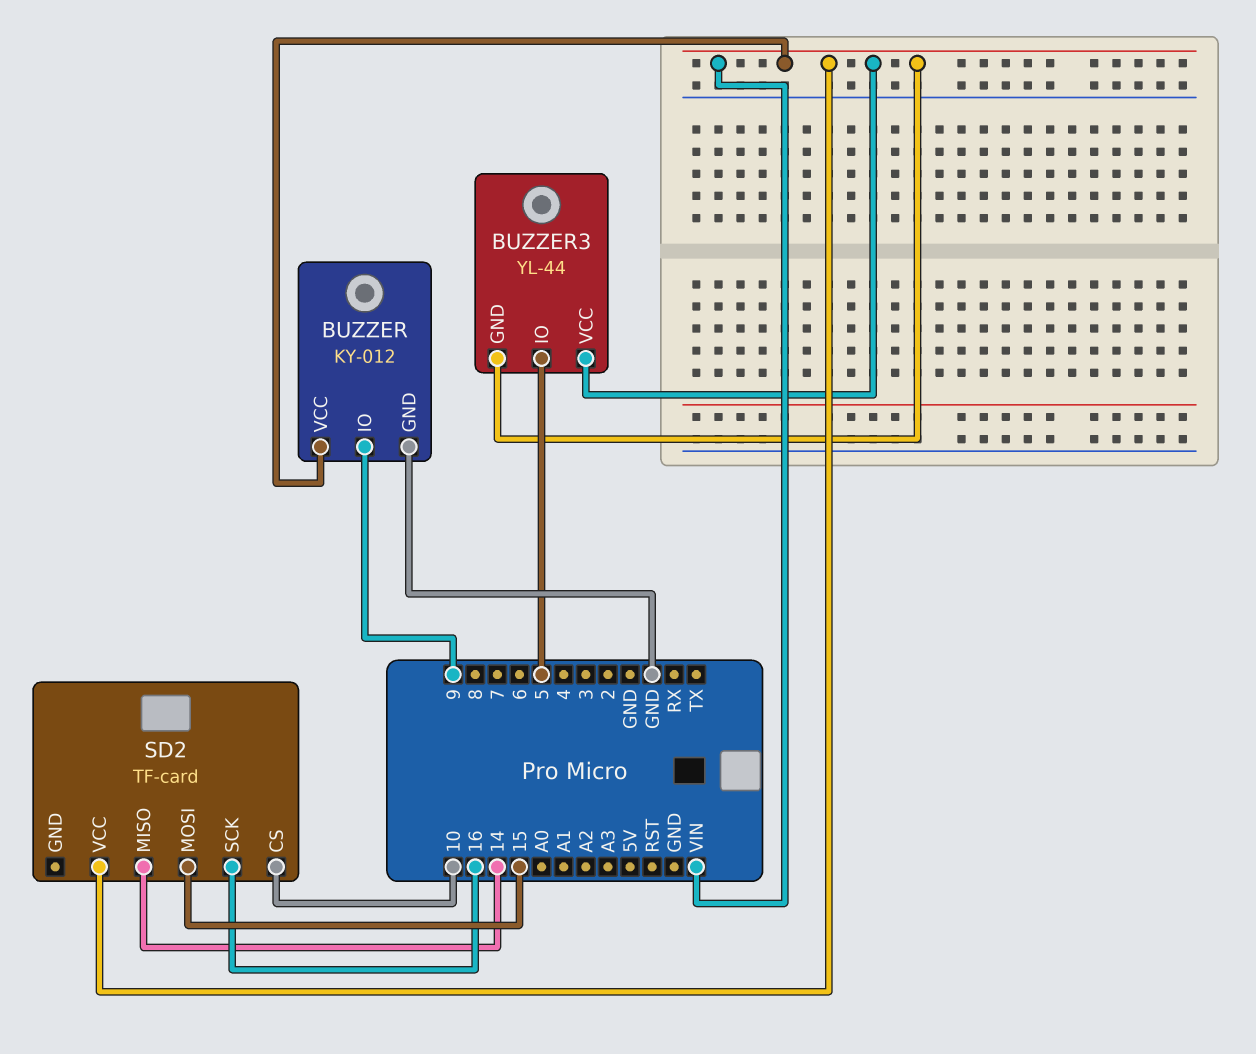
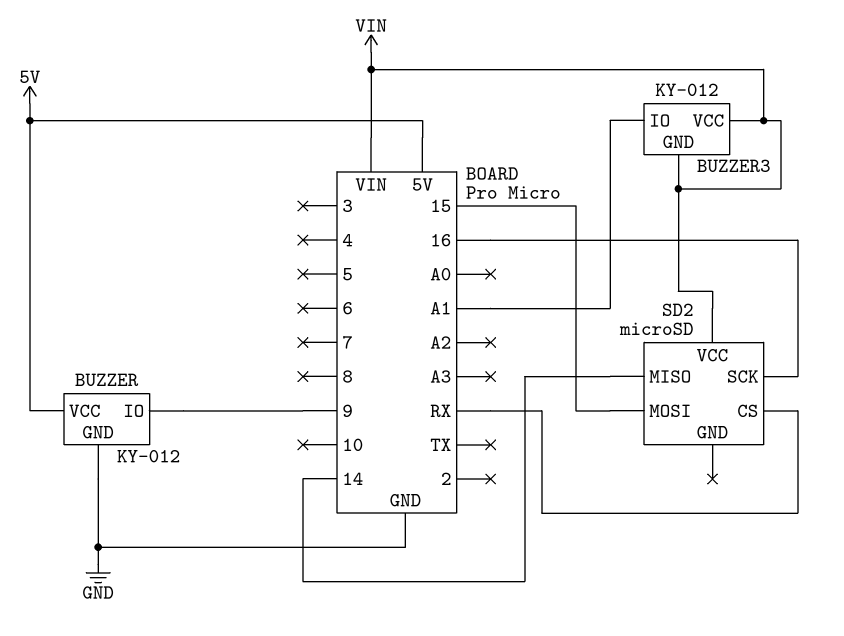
BUZZER pin VCC: VIN -> 5V
BUZZER3: YL-44 -> KY-012
BUZZER3 pin IO: 5 -> A1
SD2: TF-card -> microSD
SD2 pin CS: 10 -> RX

